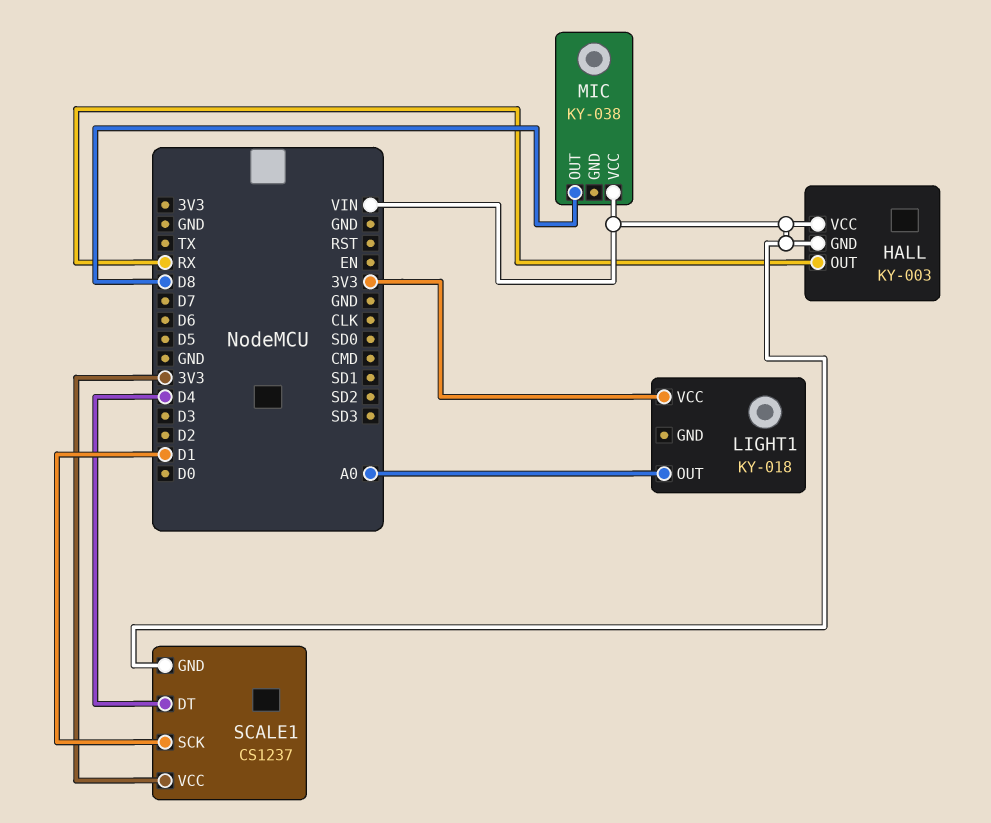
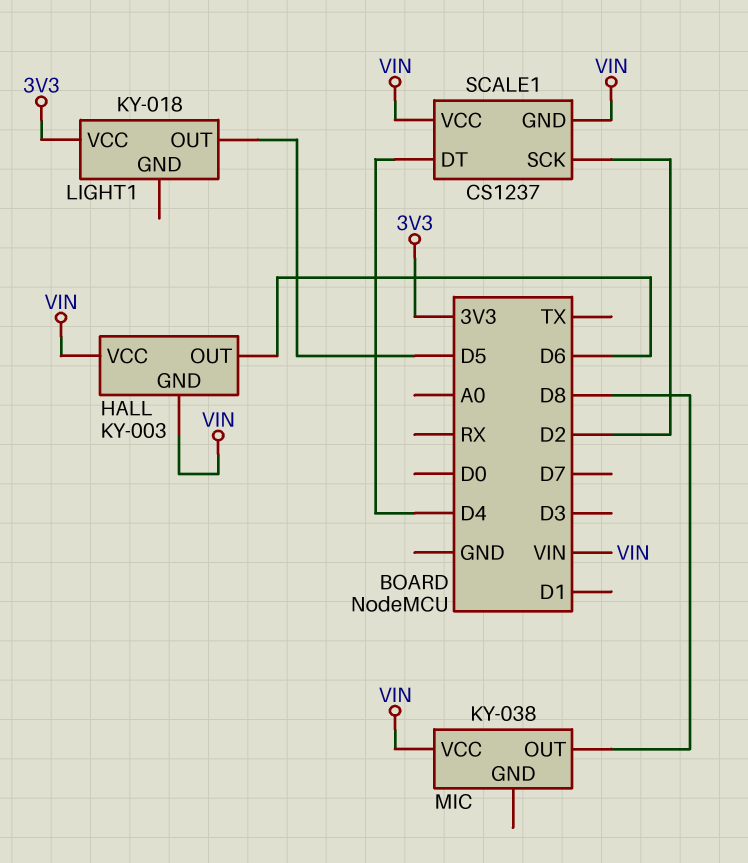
HALL pin OUT: RX -> D6
LIGHT1 pin OUT: A0 -> D5
SCALE1 pin SCK: D1 -> D2
SCALE1 pin VCC: 3V3 -> VIN

